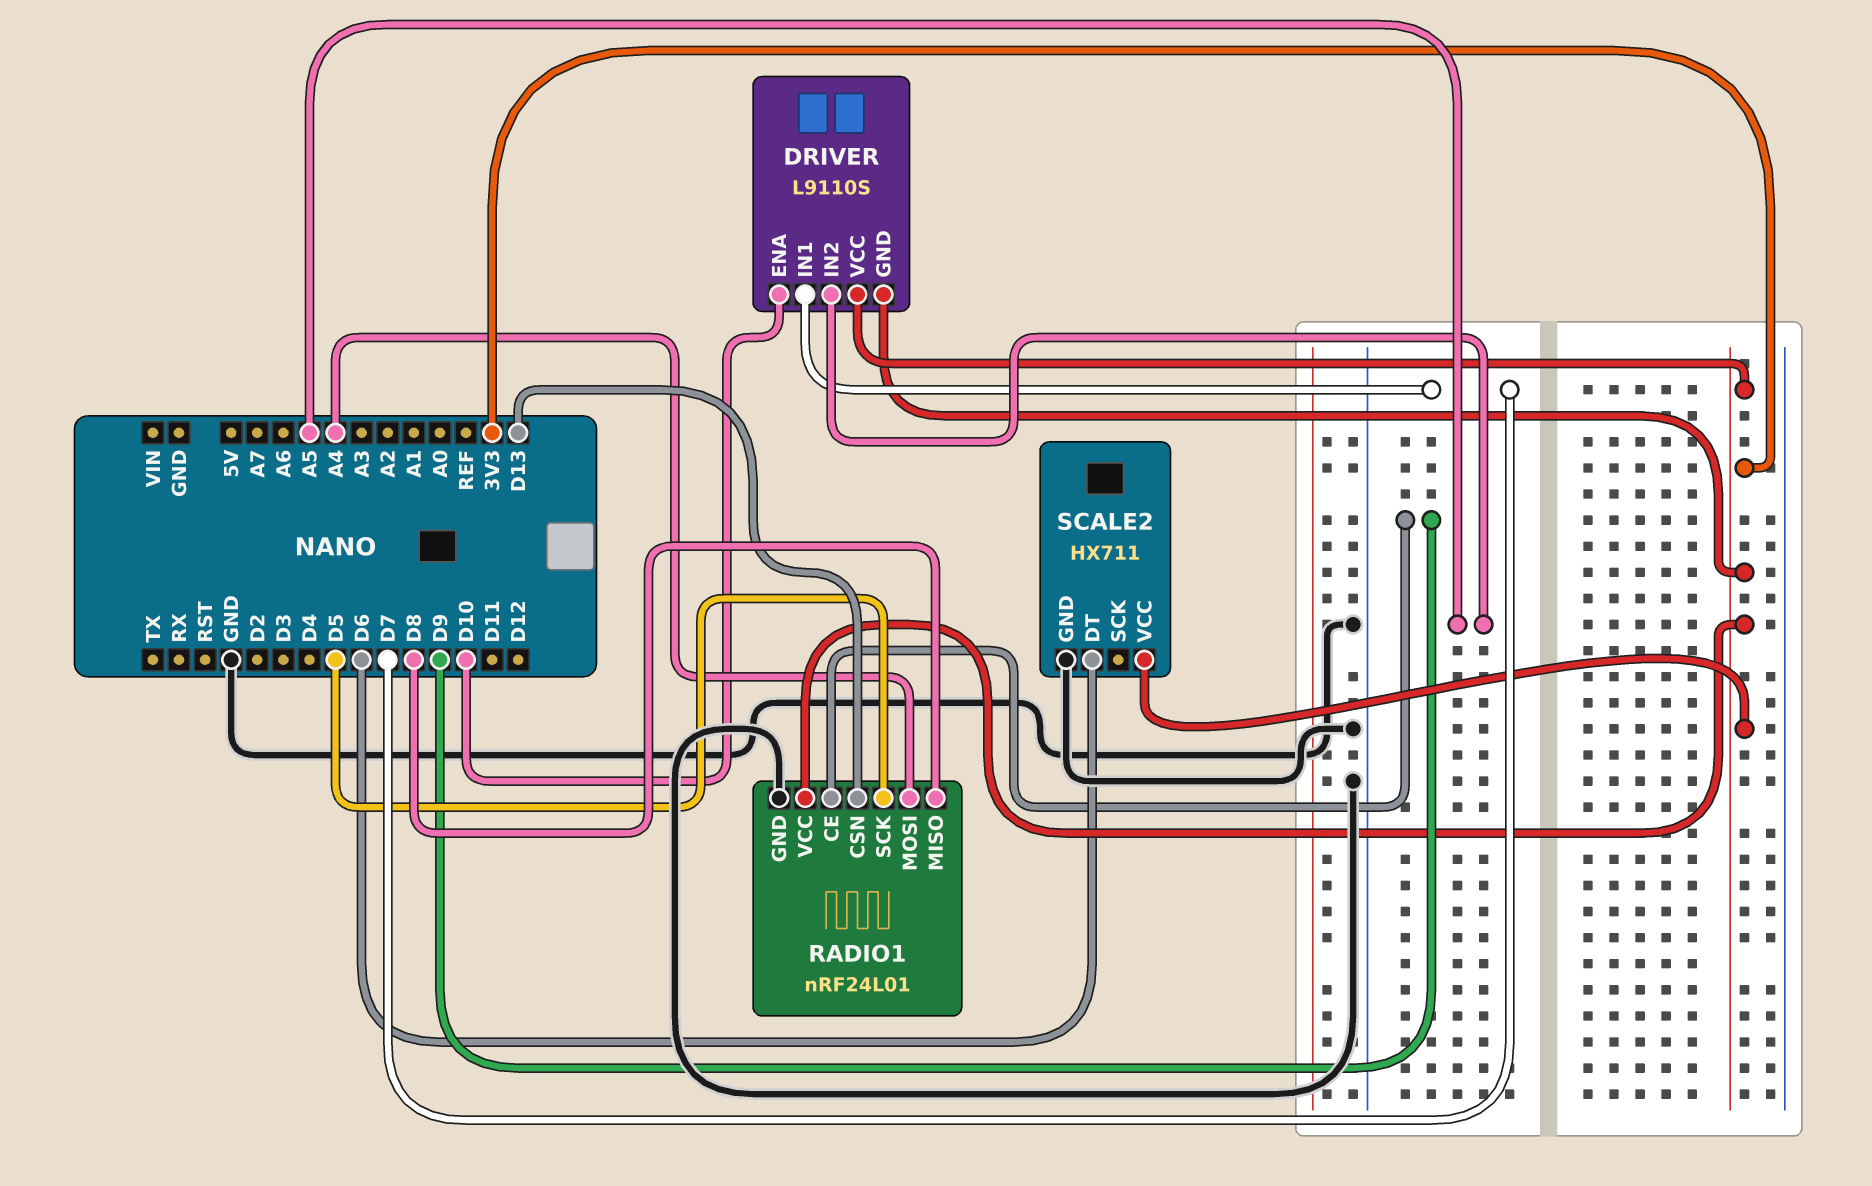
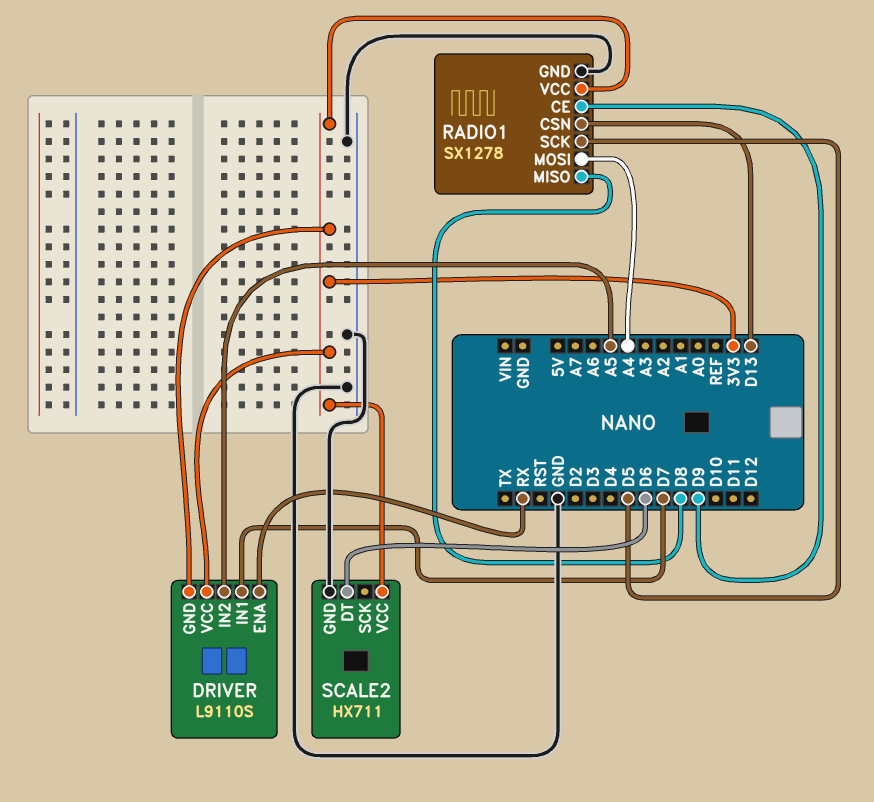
DRIVER pin ENA: D10 -> RX
RADIO1: nRF24L01 -> SX1278

